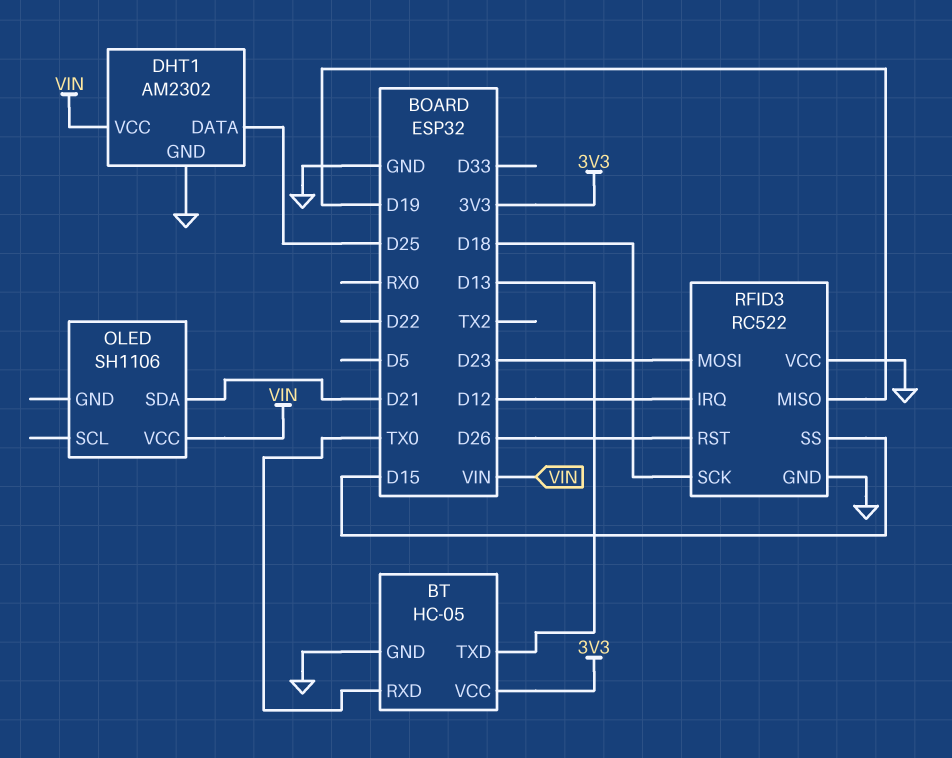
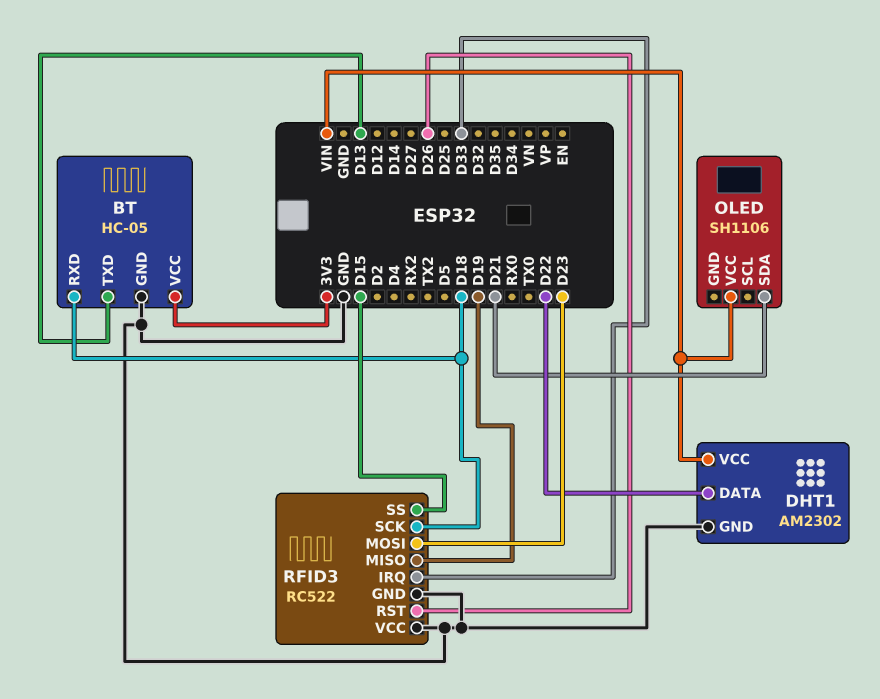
BT pin RXD: TX0 -> D18
DHT1 pin DATA: D25 -> D22
RFID3 pin IRQ: D12 -> D33

